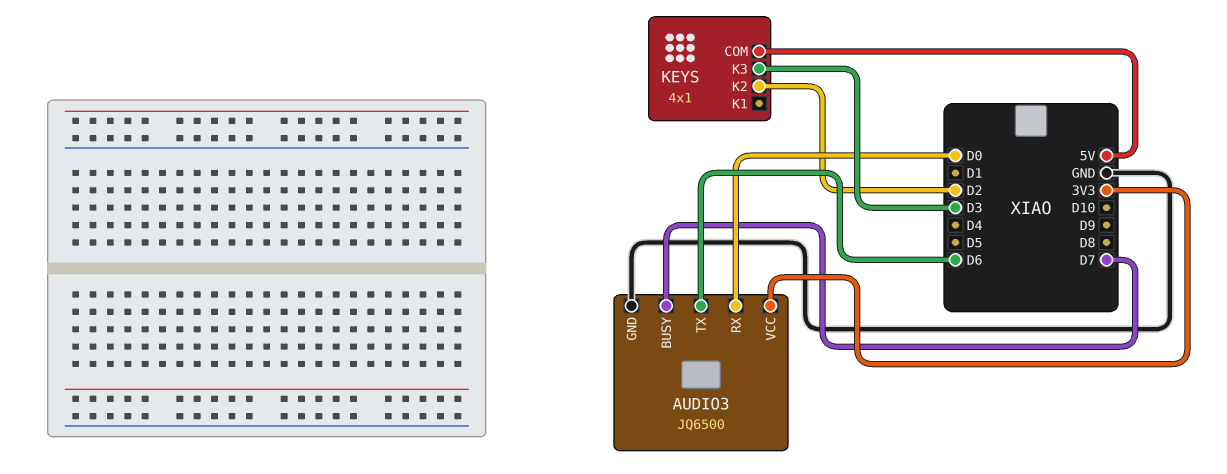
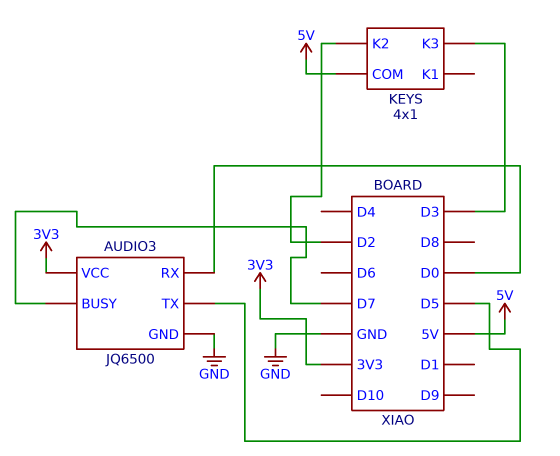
AUDIO3 pin TX: D6 -> D5

